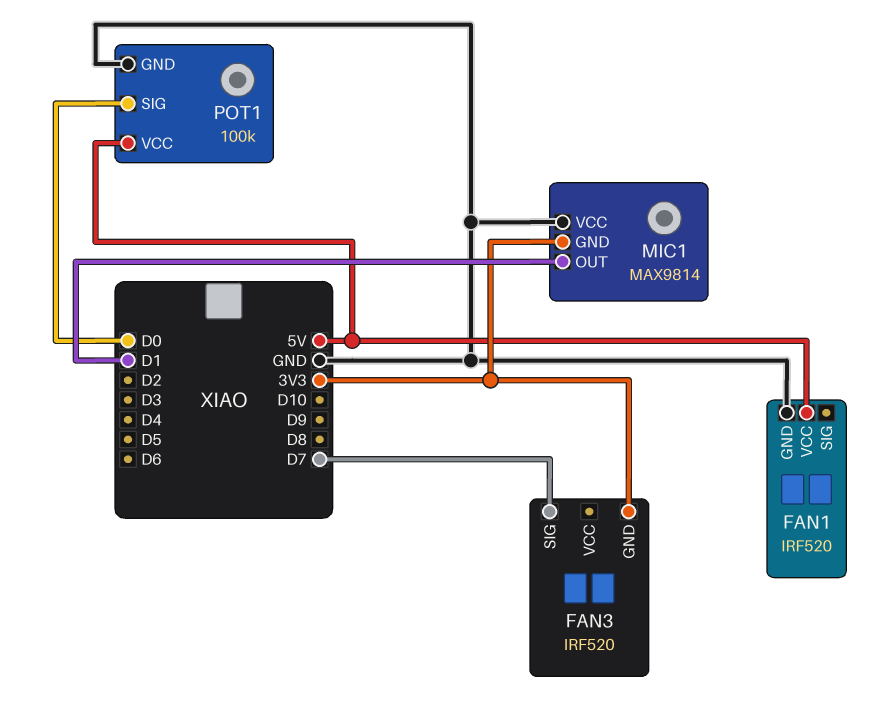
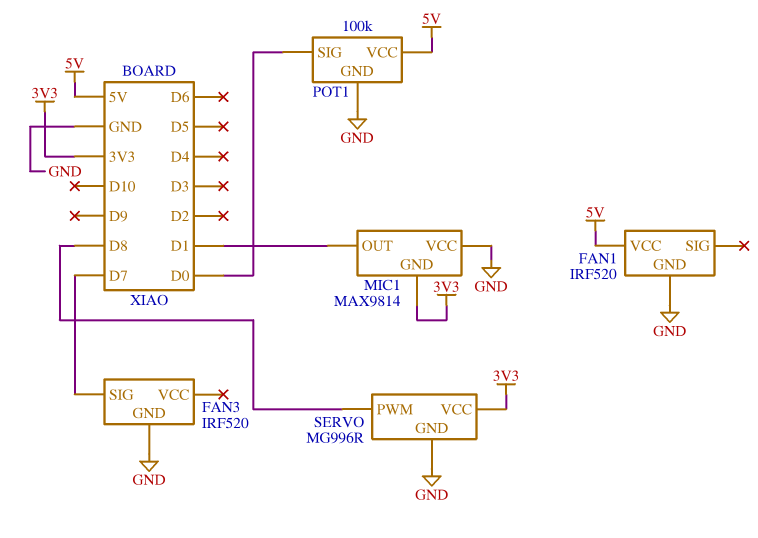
FAN3 pin GND: 3V3 -> GND
SERVO: none -> MG996R
SERVO pin GND: none -> GND
SERVO pin PWM: none -> D8
SERVO pin VCC: none -> 3V3

